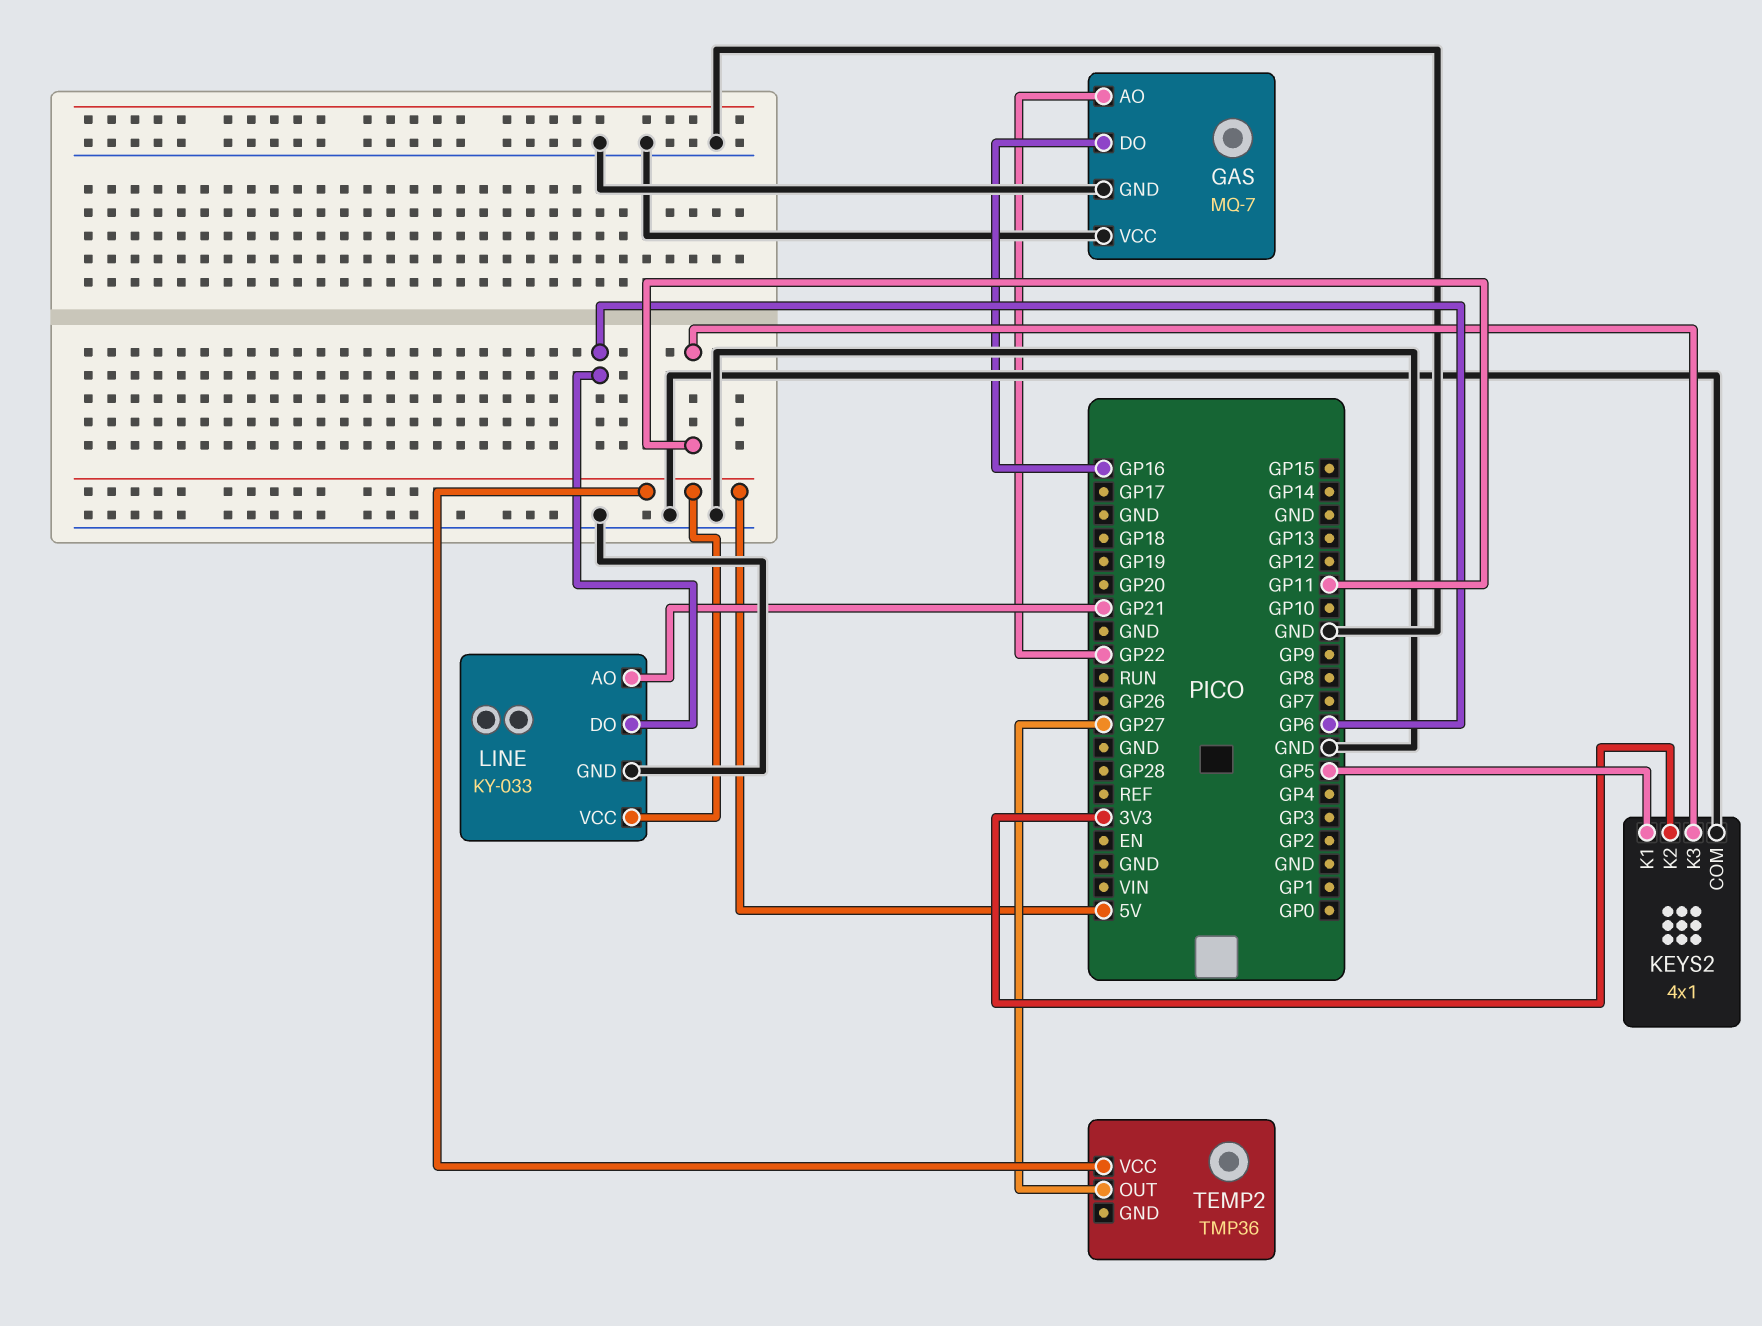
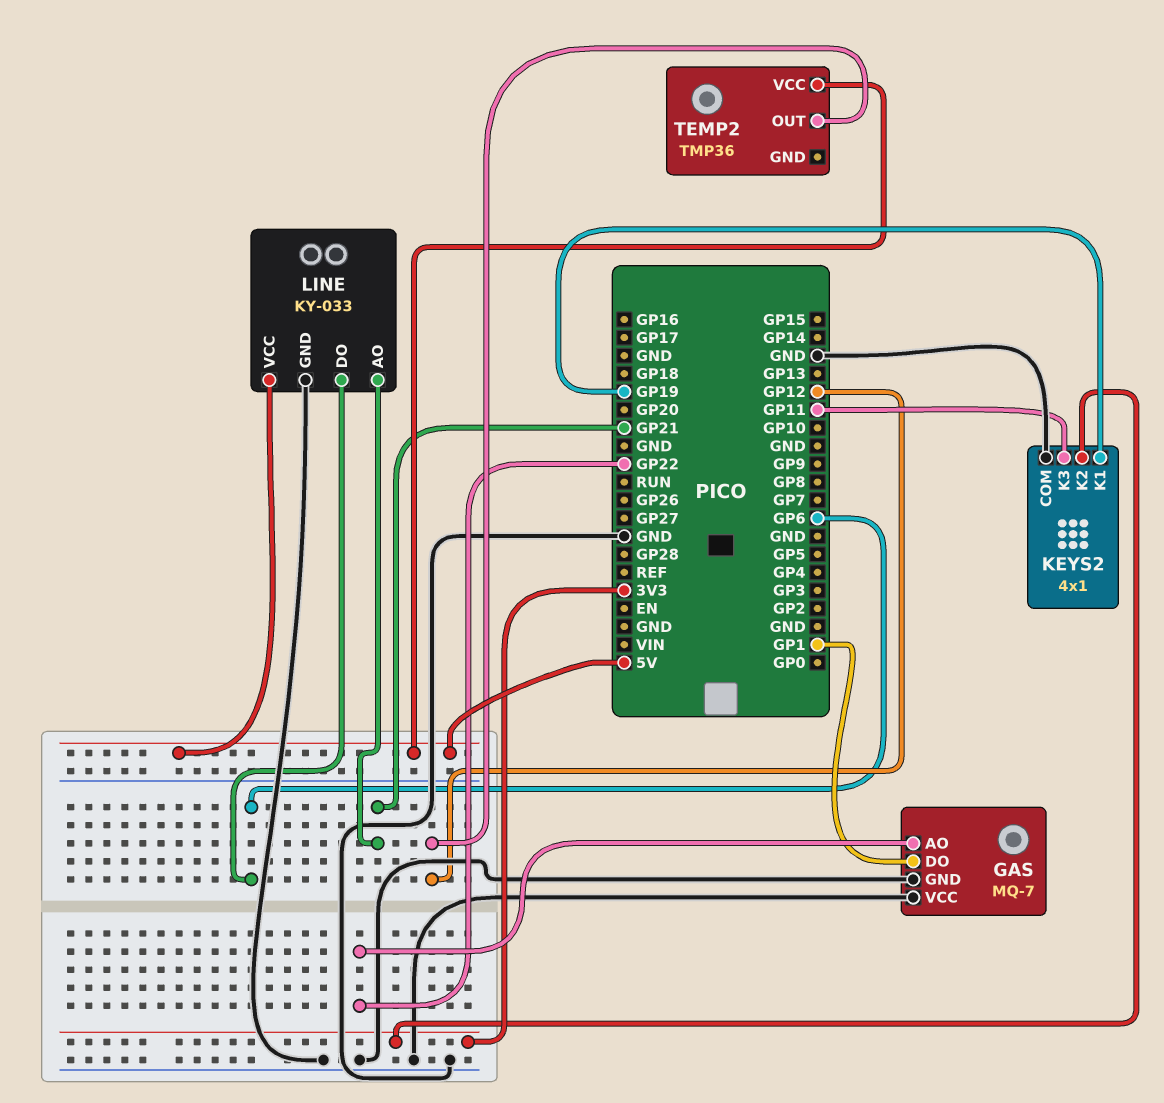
GAS pin DO: GP16 -> GP1
KEYS2 pin K1: GP5 -> GP19
TEMP2 pin OUT: GP27 -> GP12

